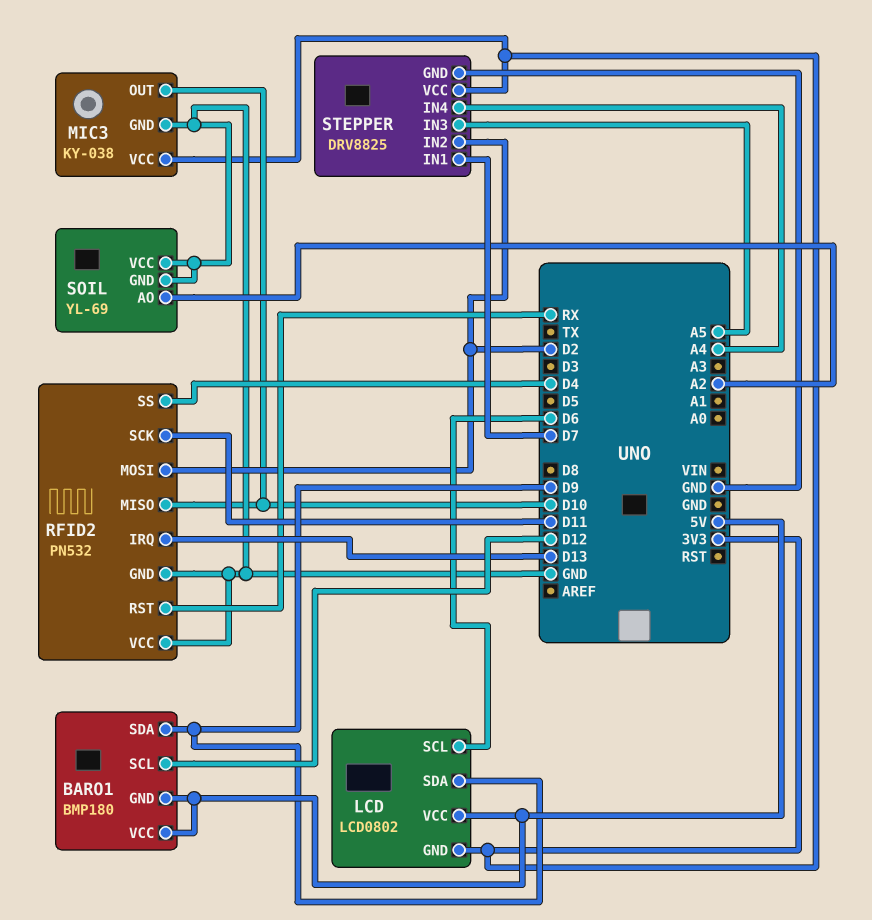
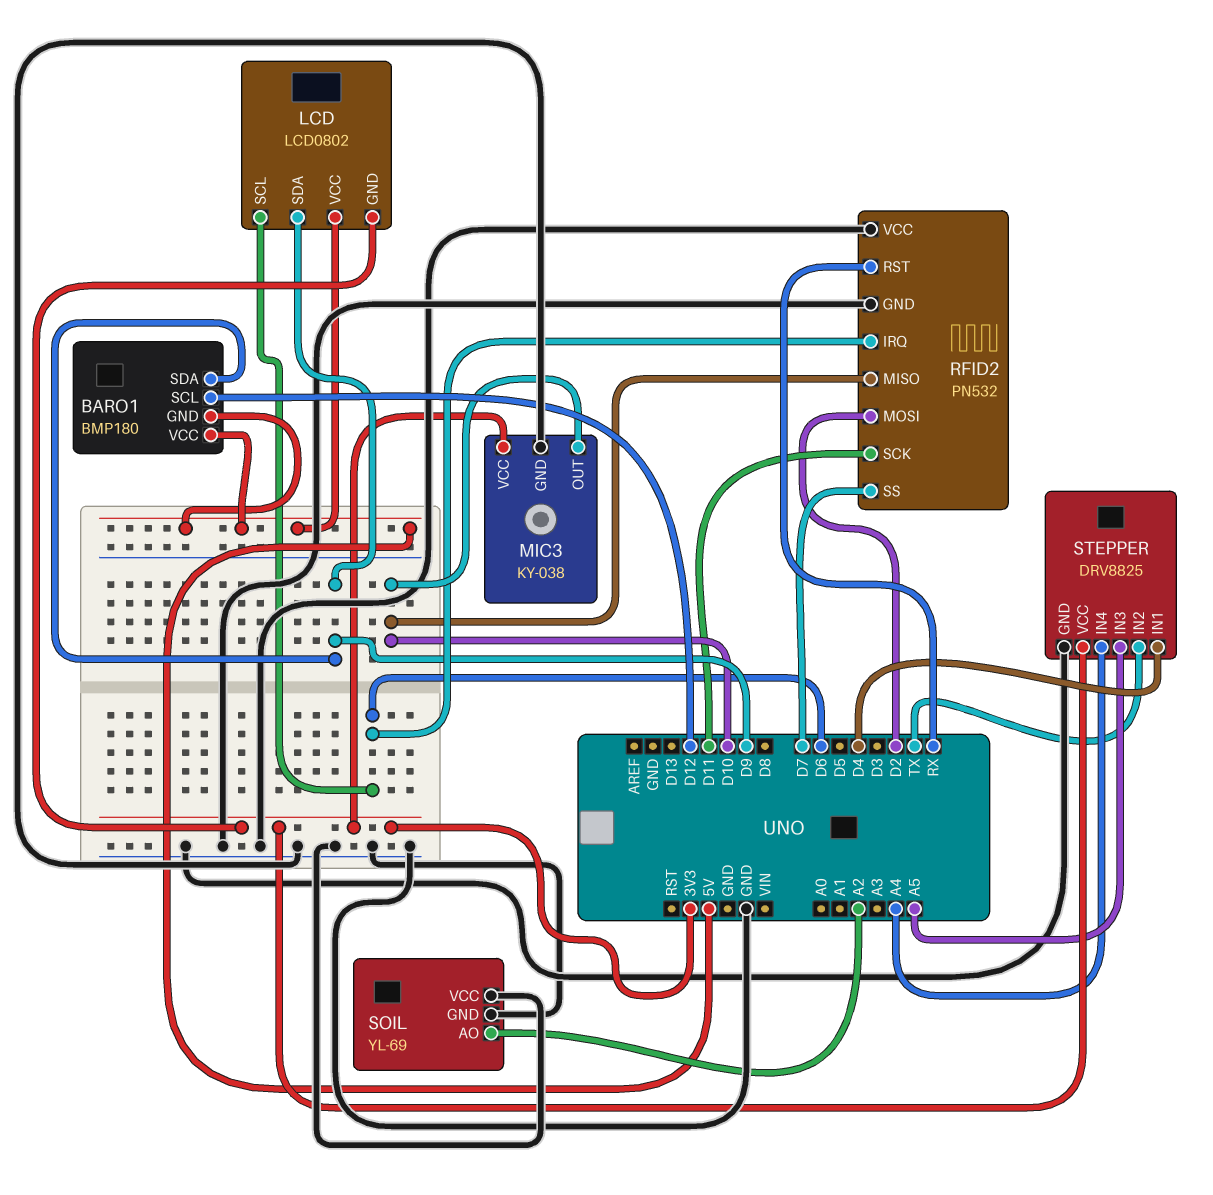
RFID2 pin IRQ: D13 -> D6
RFID2 pin SS: D4 -> D7
STEPPER pin IN1: D7 -> D4
STEPPER pin IN2: D2 -> TX

